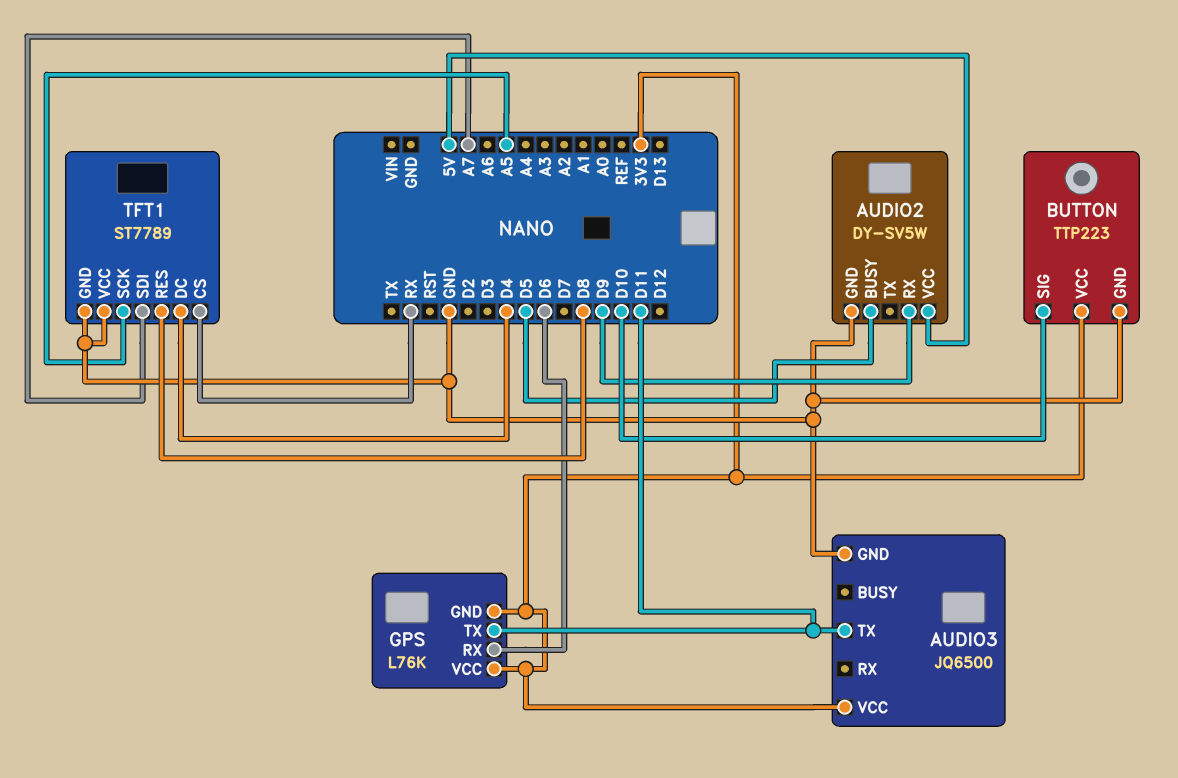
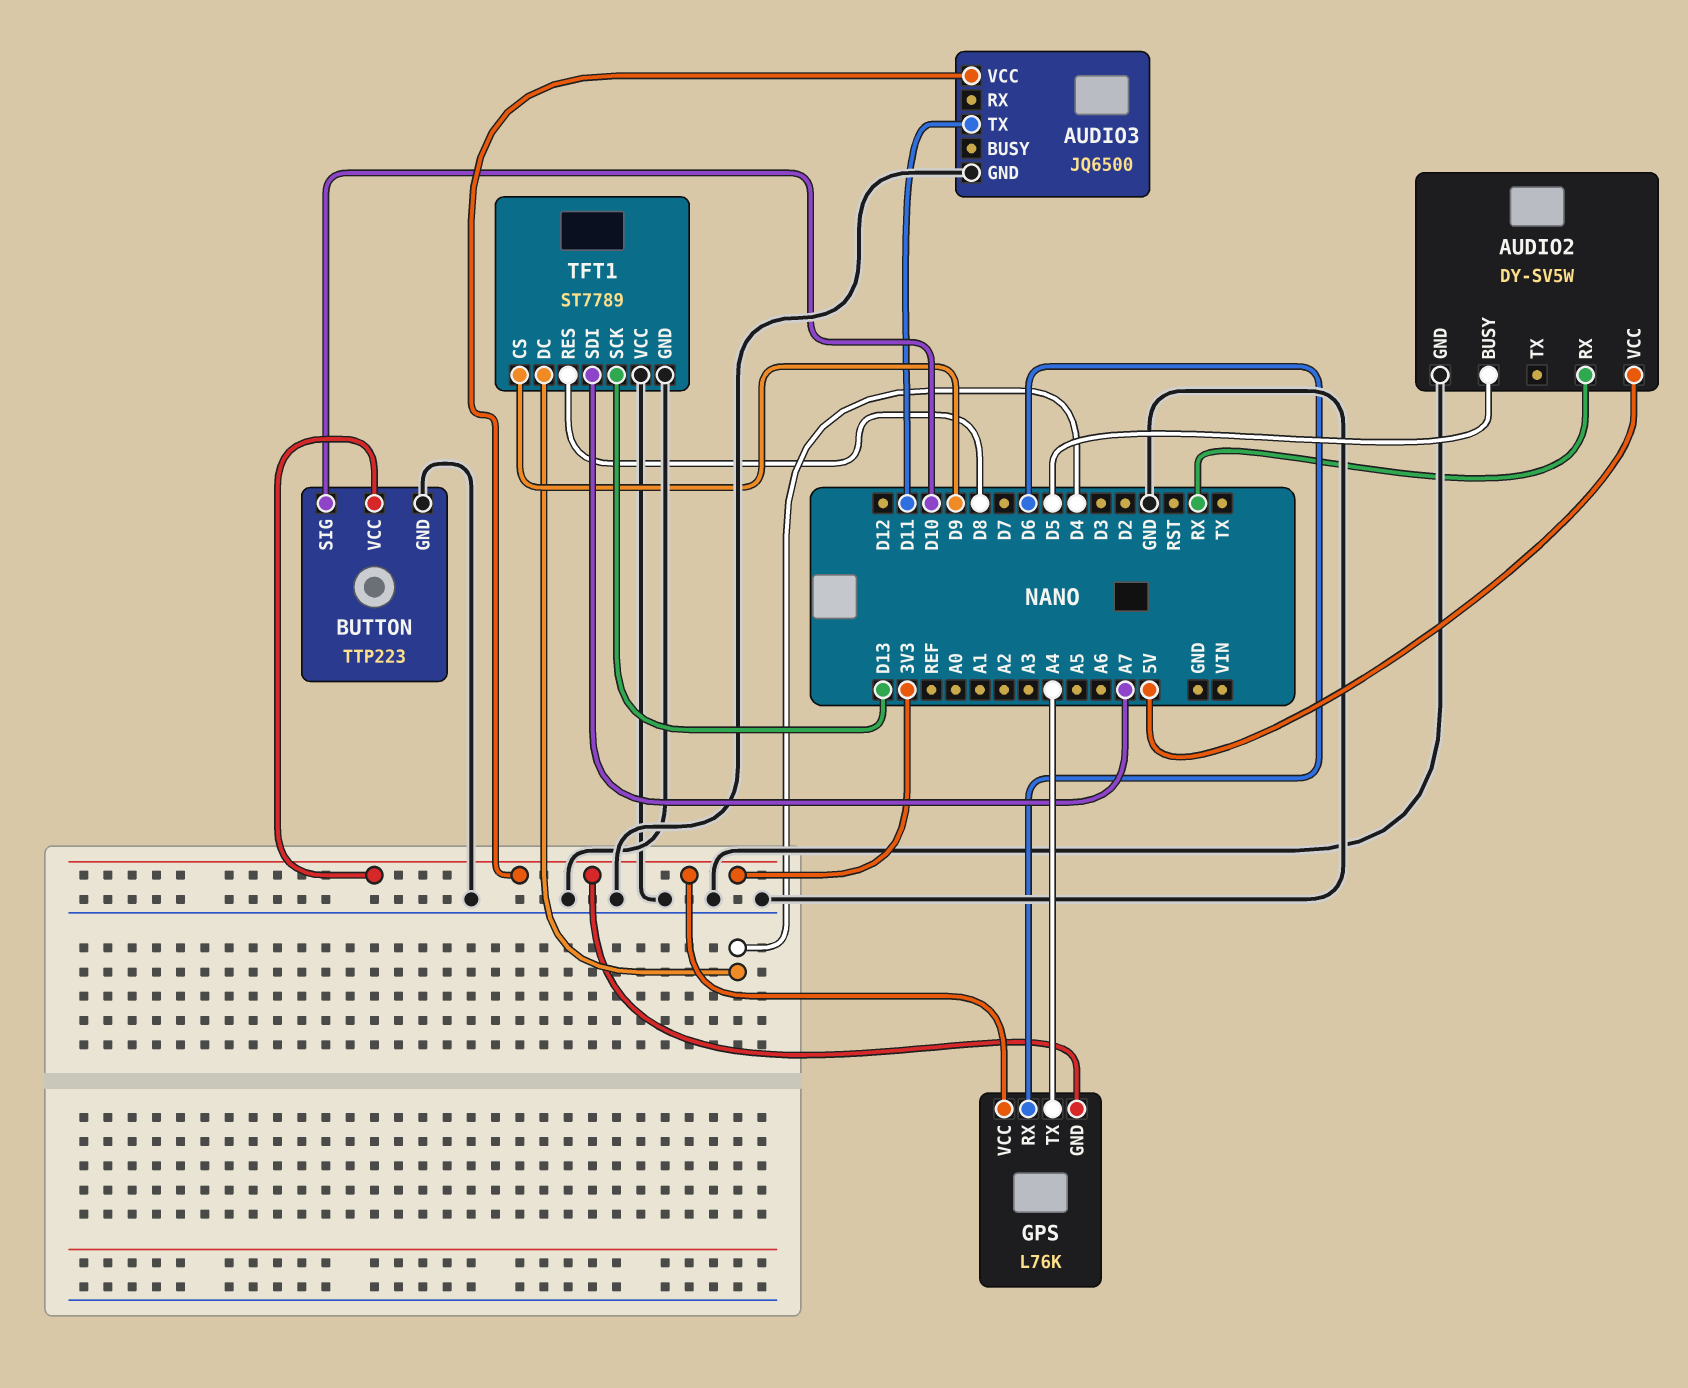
AUDIO2 pin RX: D9 -> RX
GPS pin TX: D11 -> A4
TFT1 pin CS: RX -> D9
TFT1 pin SCK: A5 -> D13

